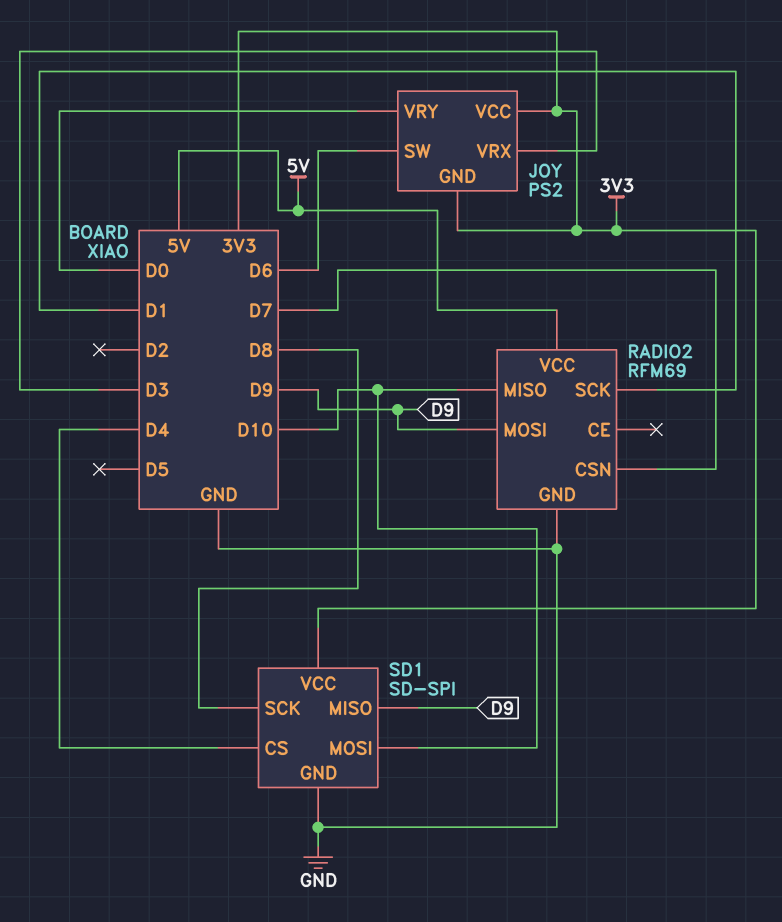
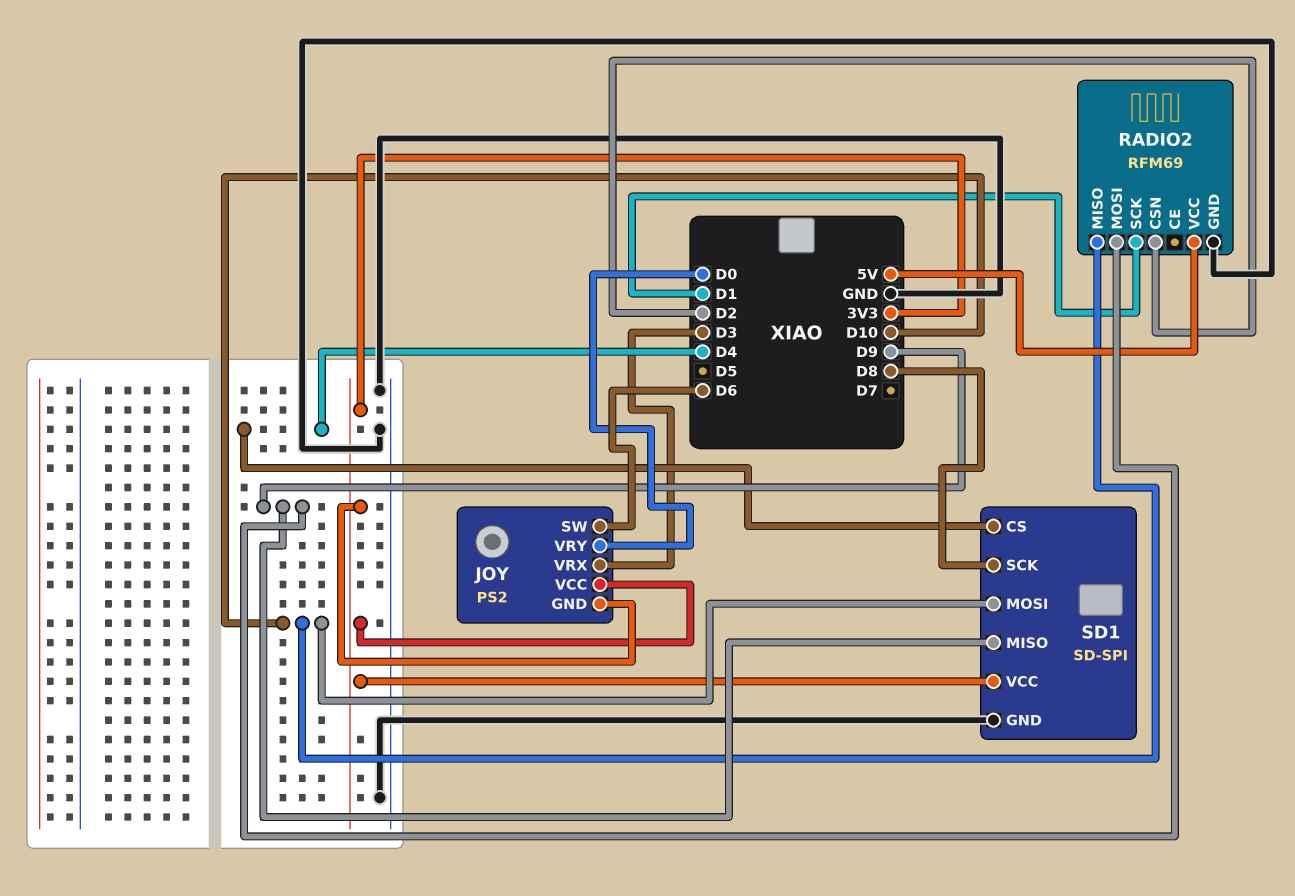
RADIO2 pin CSN: D7 -> D2

